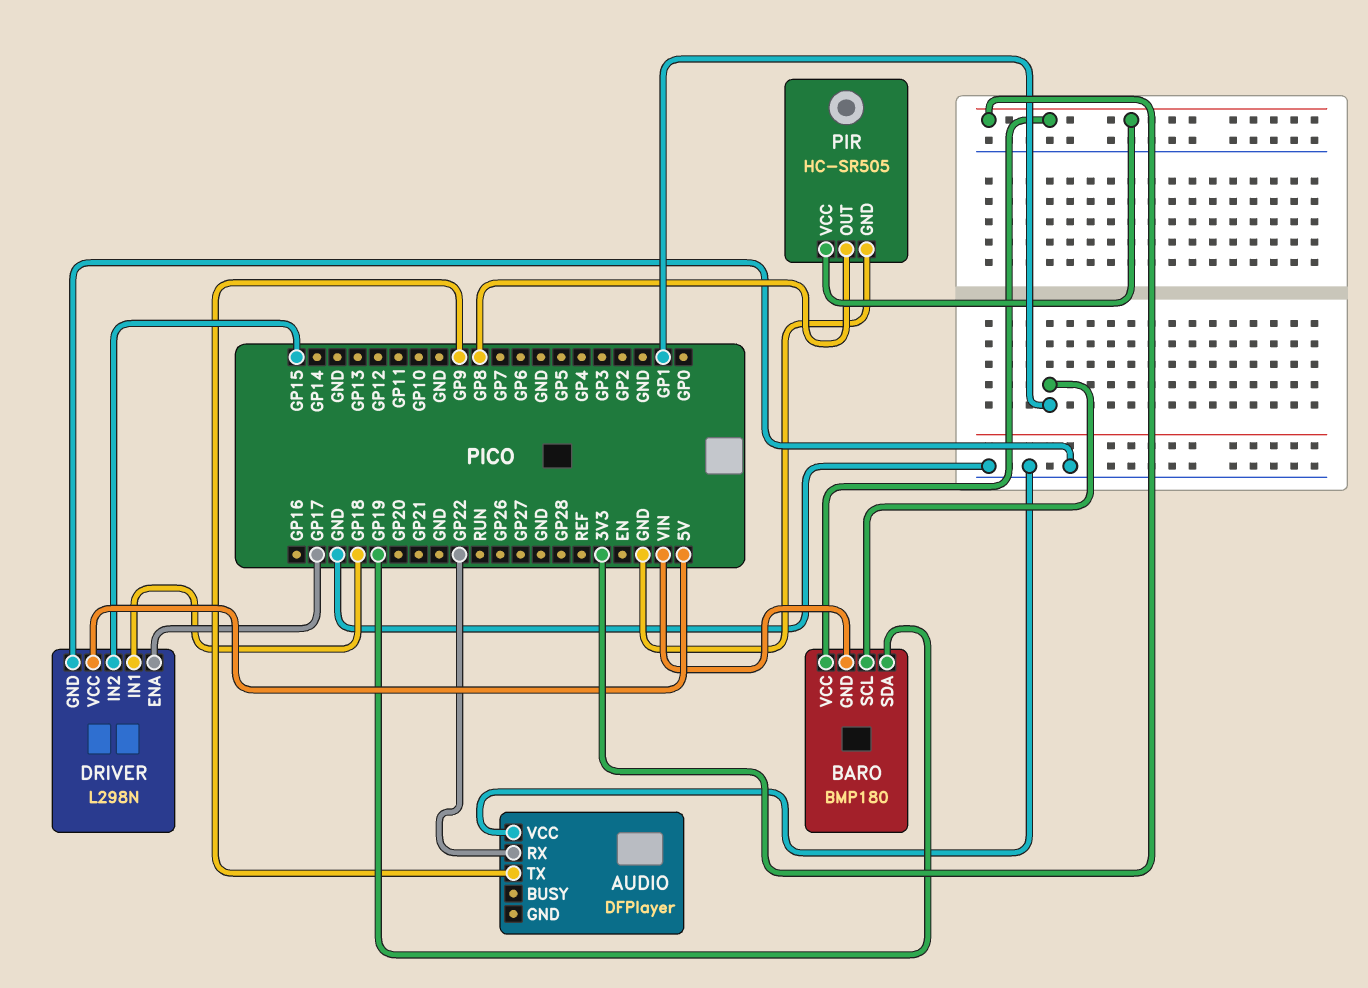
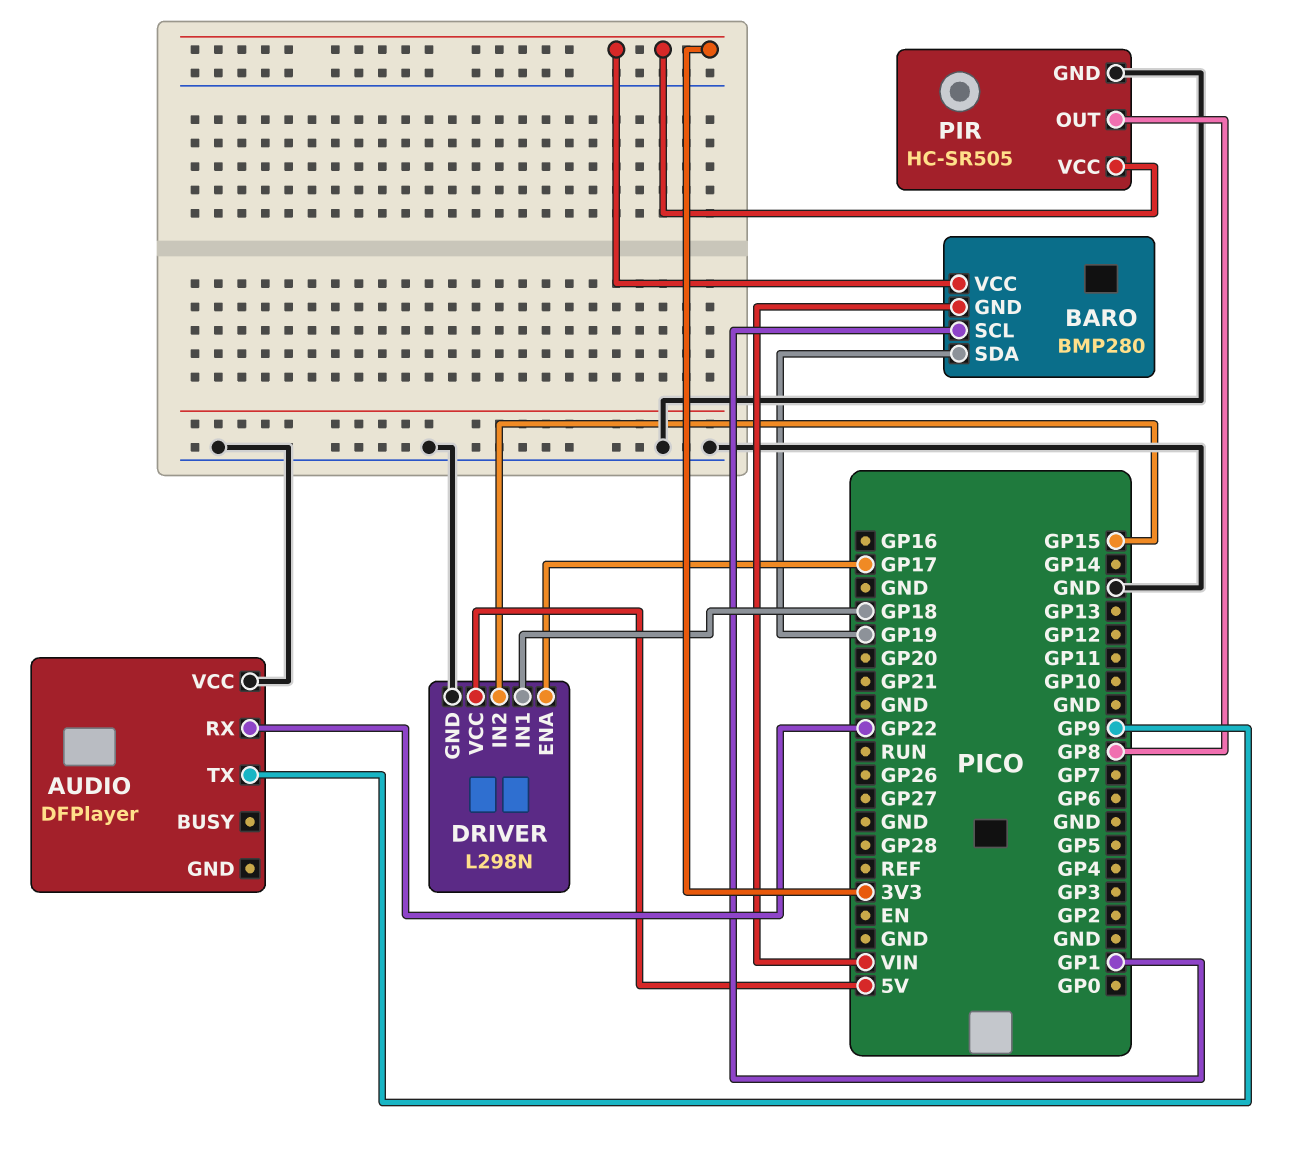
BARO: BMP180 -> BMP280

